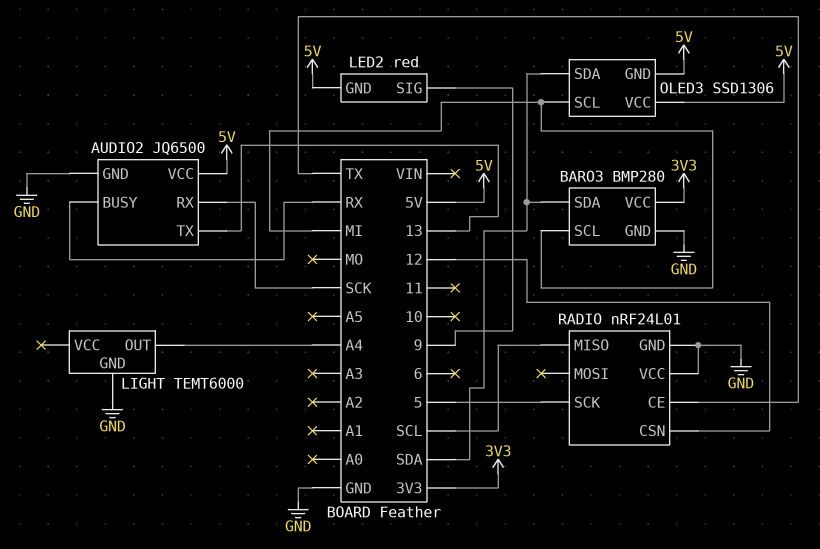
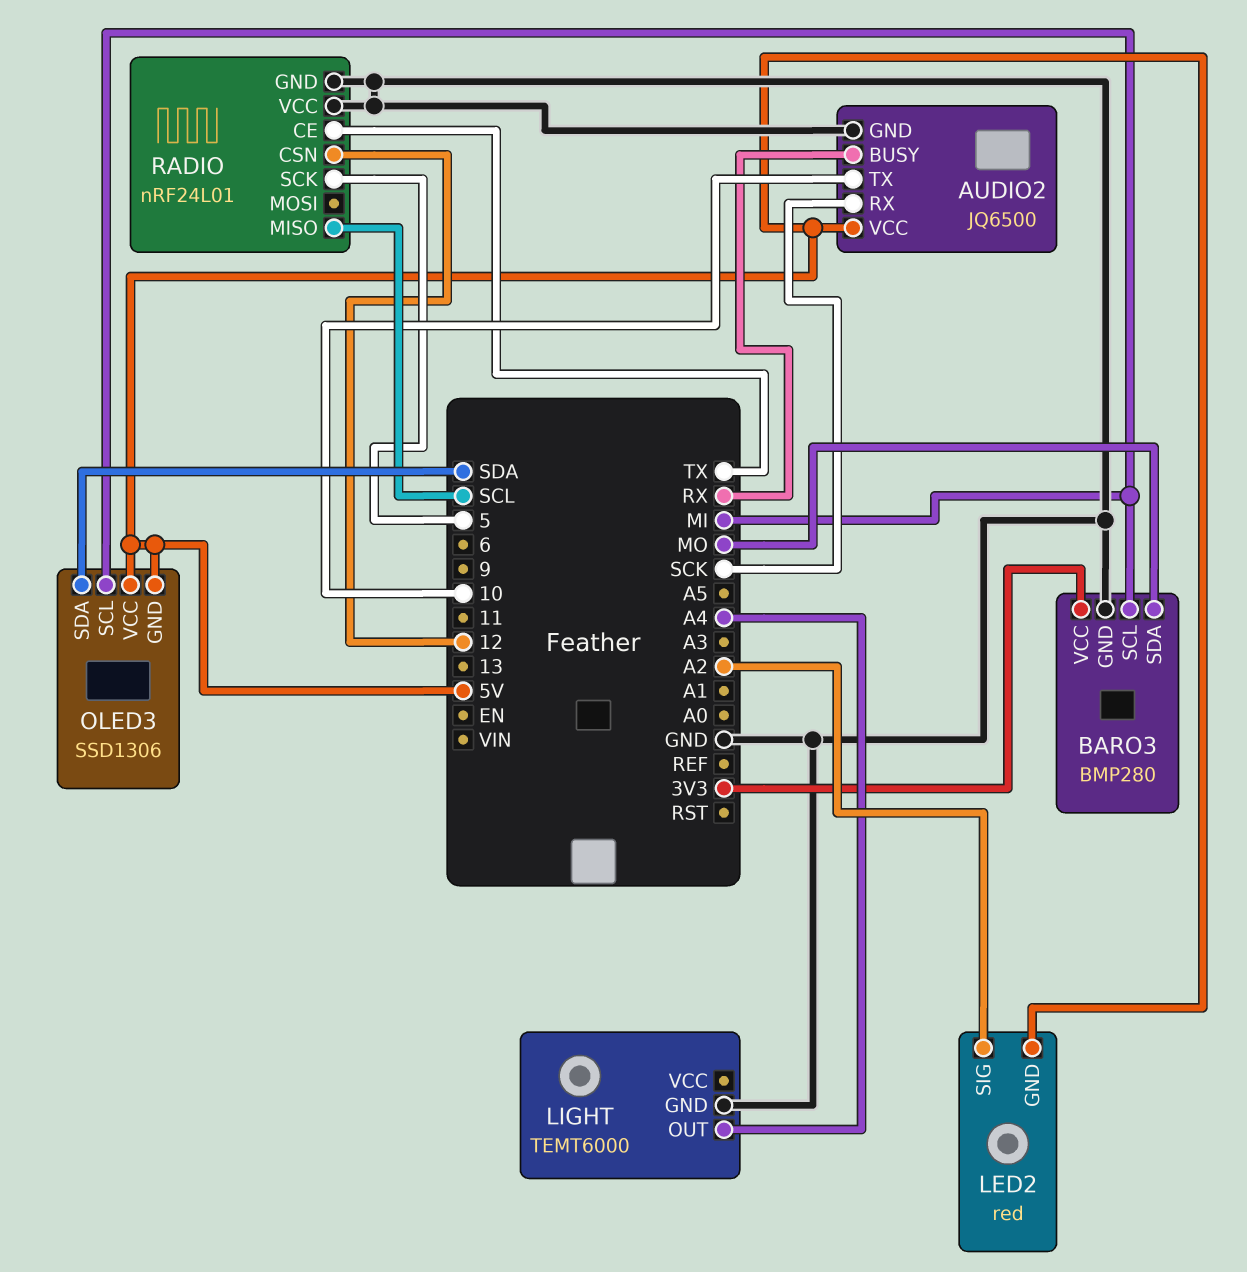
AUDIO2 pin TX: 13 -> 10
BARO3 pin SDA: SDA -> MO
LED2 pin SIG: 9 -> A2

